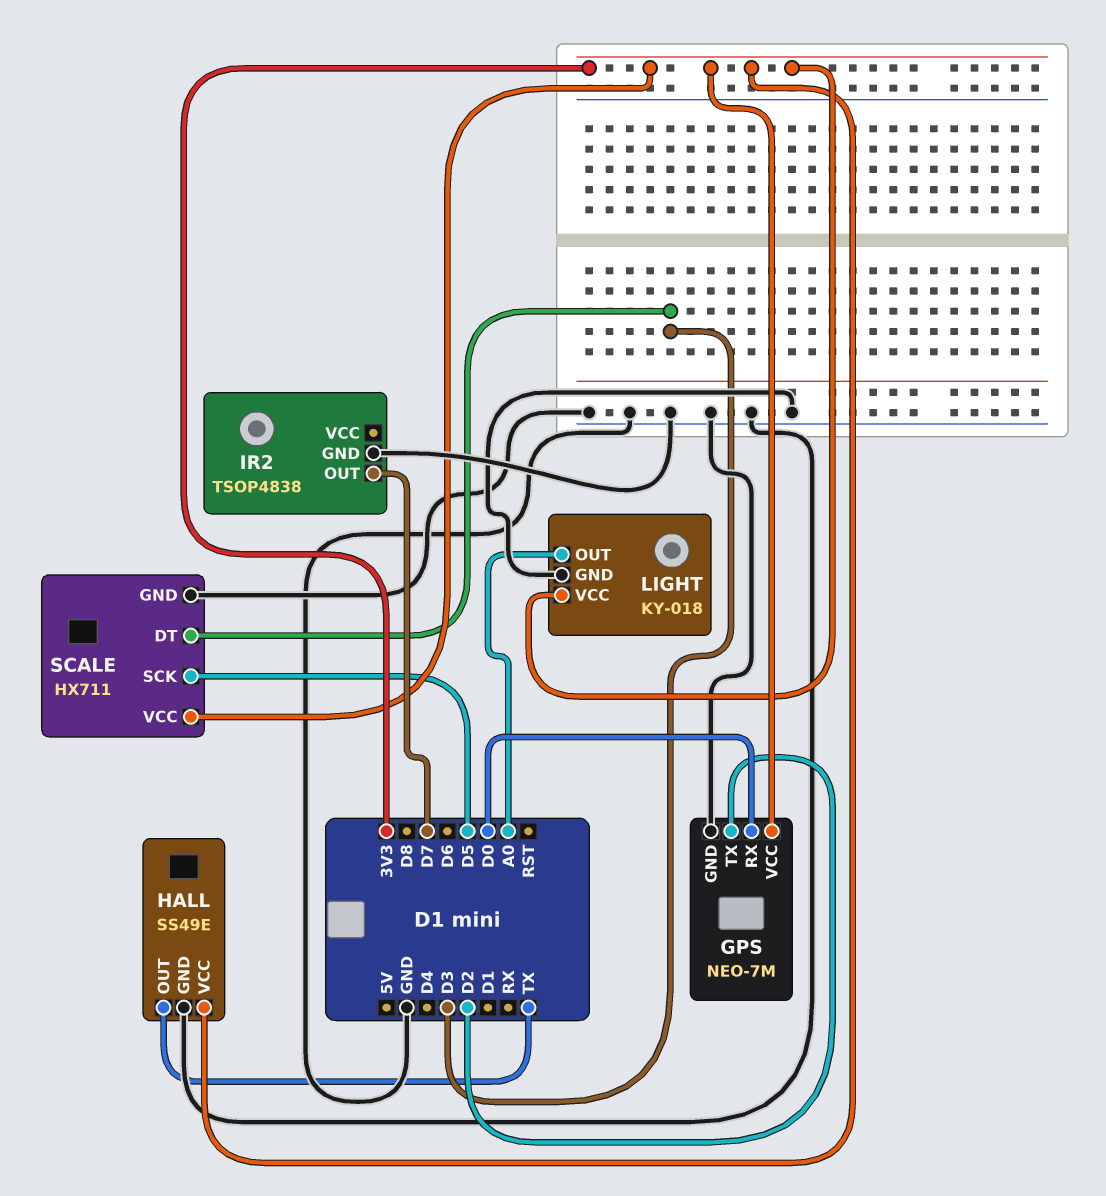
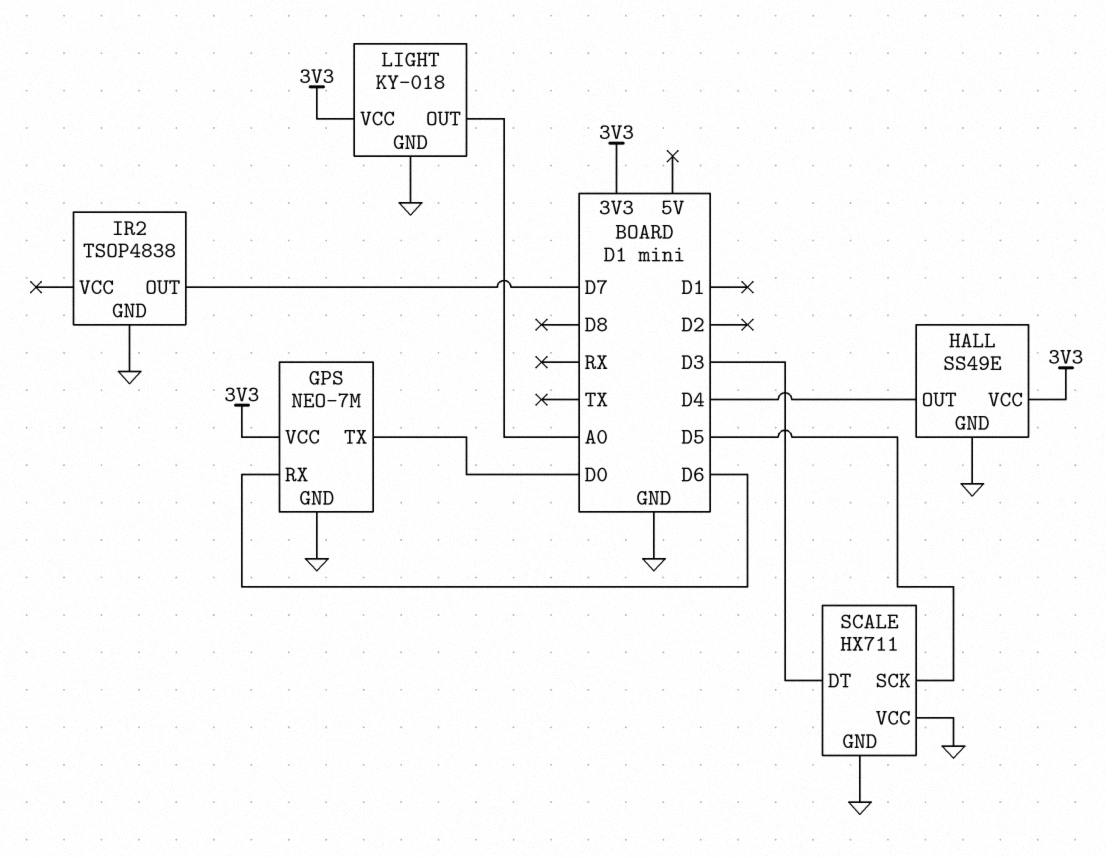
GPS pin RX: D0 -> D6
GPS pin TX: D2 -> D0
HALL pin OUT: TX -> D4
SCALE pin VCC: 3V3 -> GND

